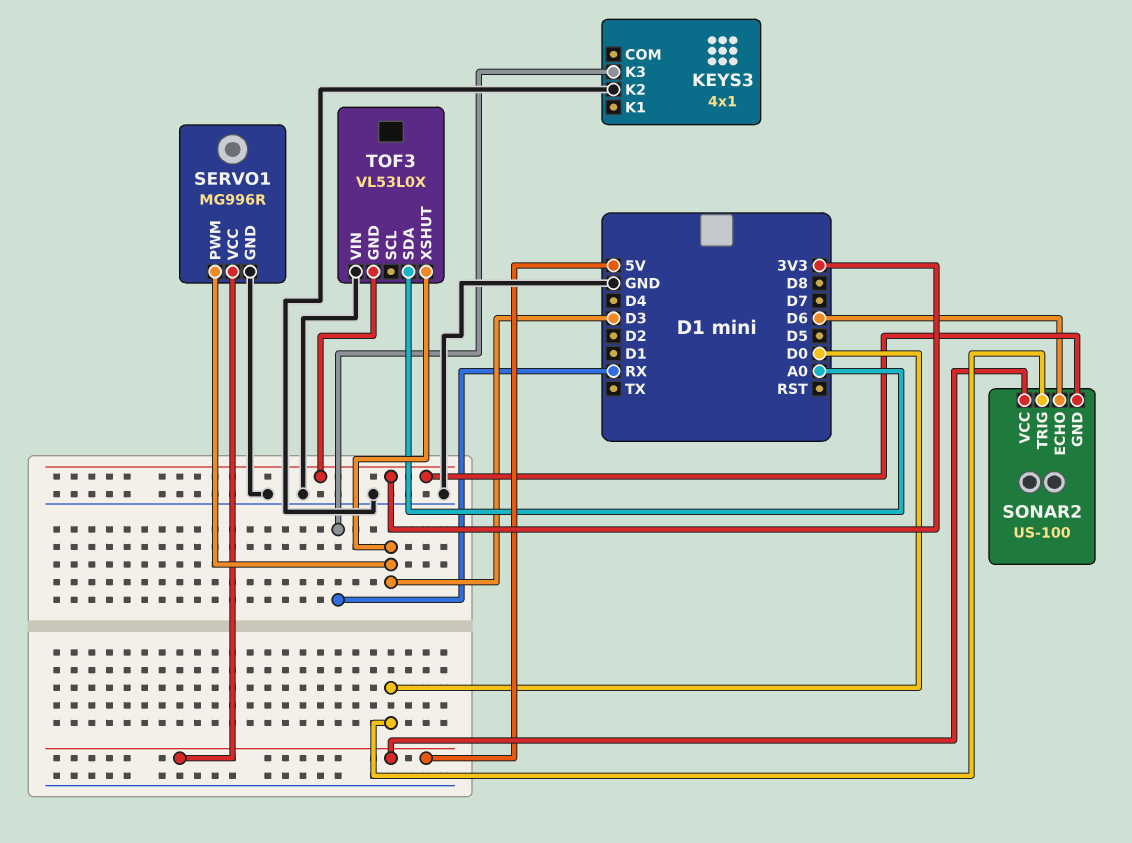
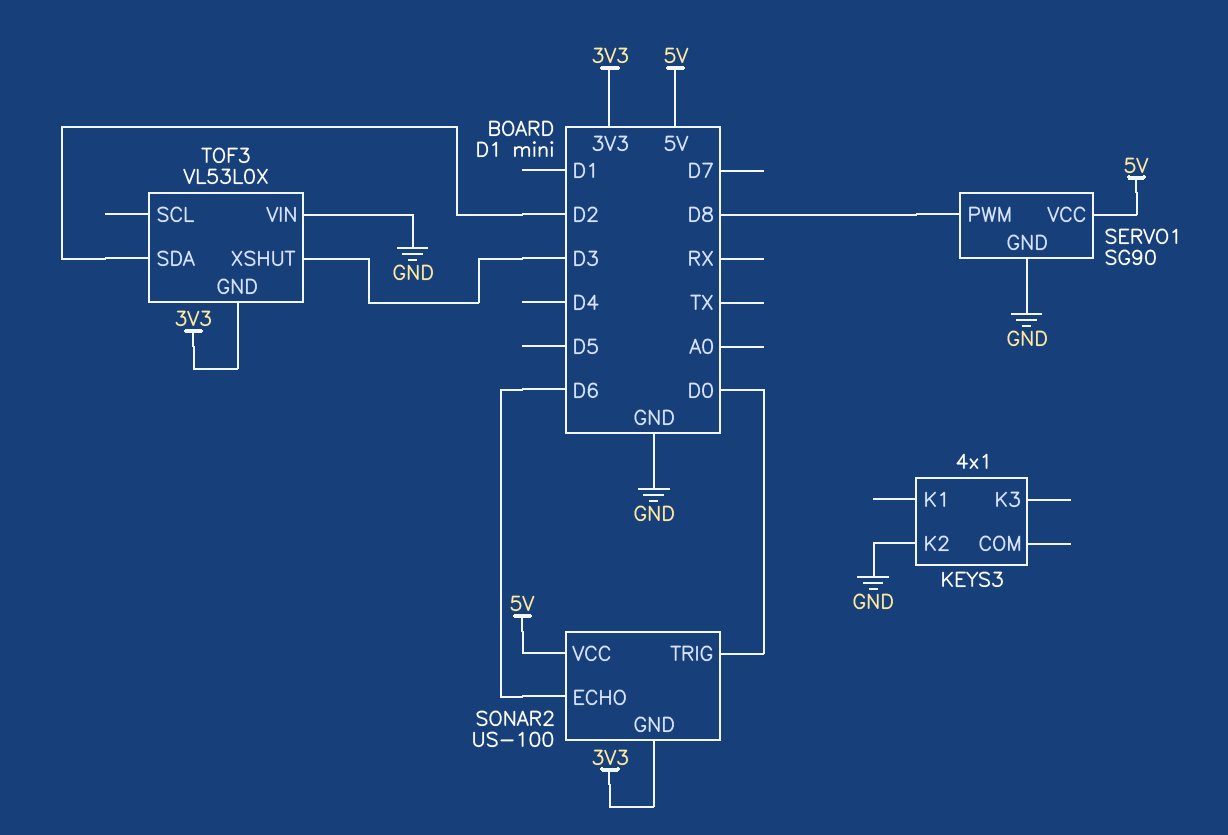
KEYS3 pin K3: RX -> none
SERVO1: MG996R -> SG90
SERVO1 pin PWM: D3 -> D8
TOF3 pin SDA: A0 -> D2

